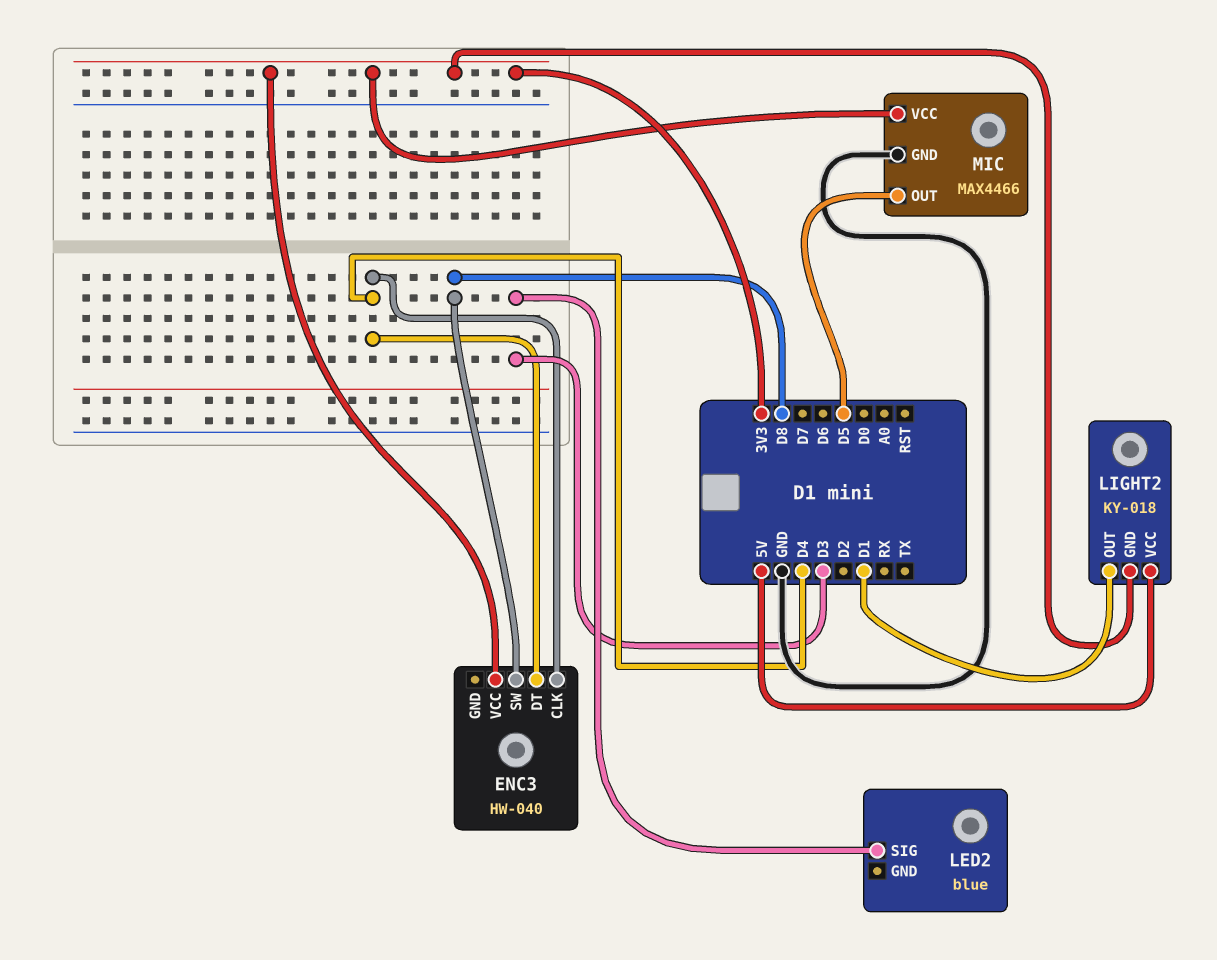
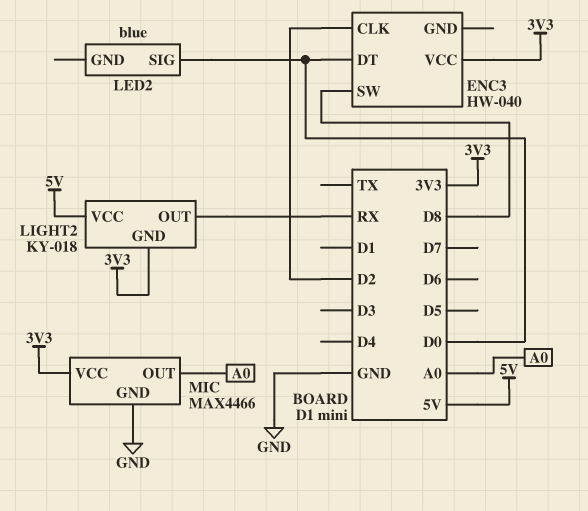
ENC3 pin CLK: D4 -> D2
ENC3 pin DT: D4 -> D0
LED2 pin SIG: D3 -> D0
LIGHT2 pin OUT: D1 -> RX
MIC pin OUT: D5 -> A0

